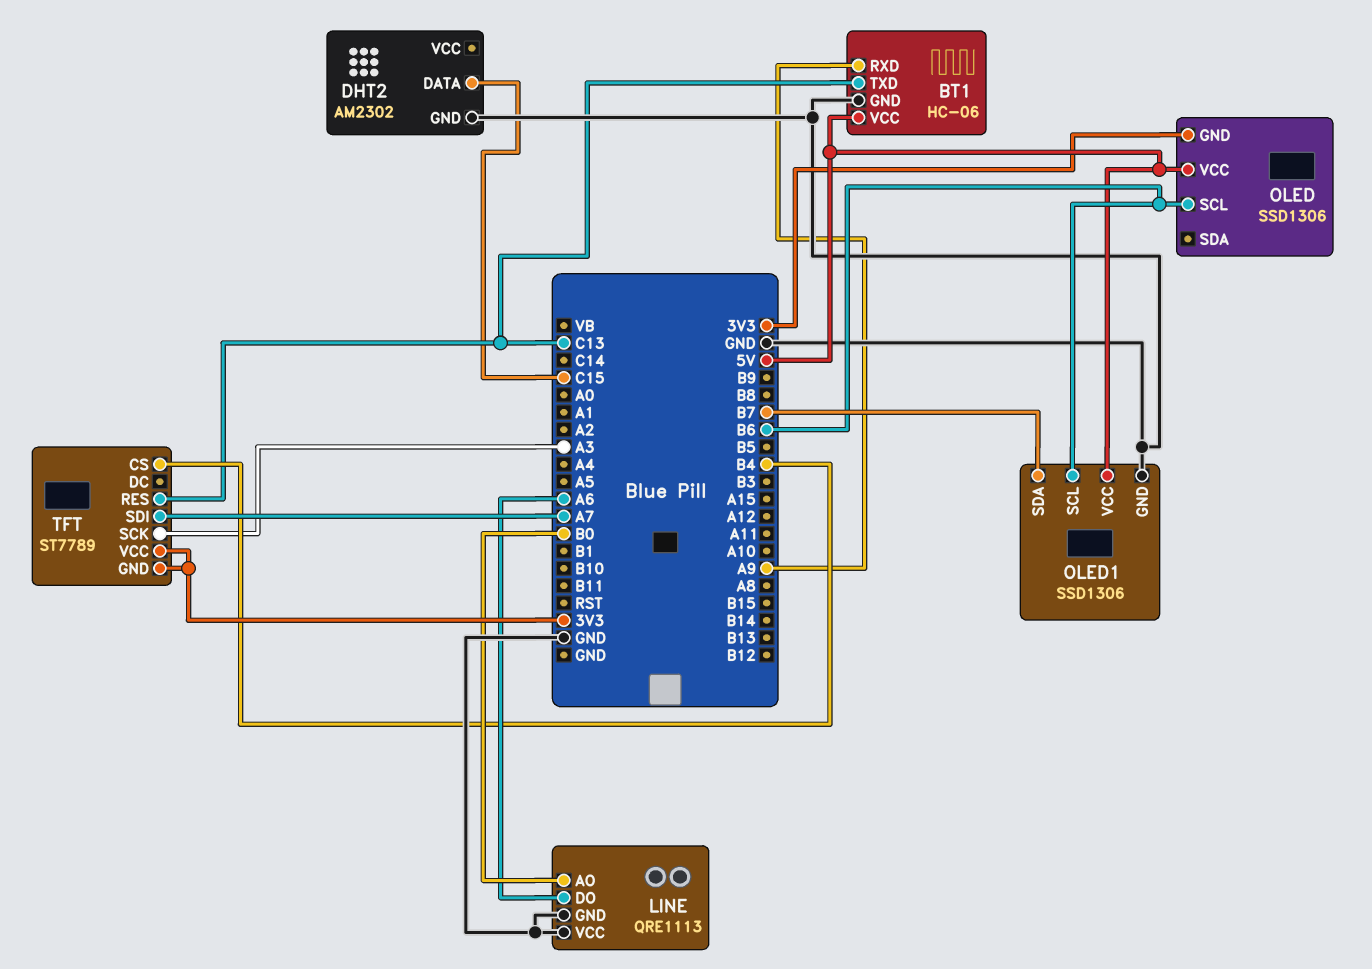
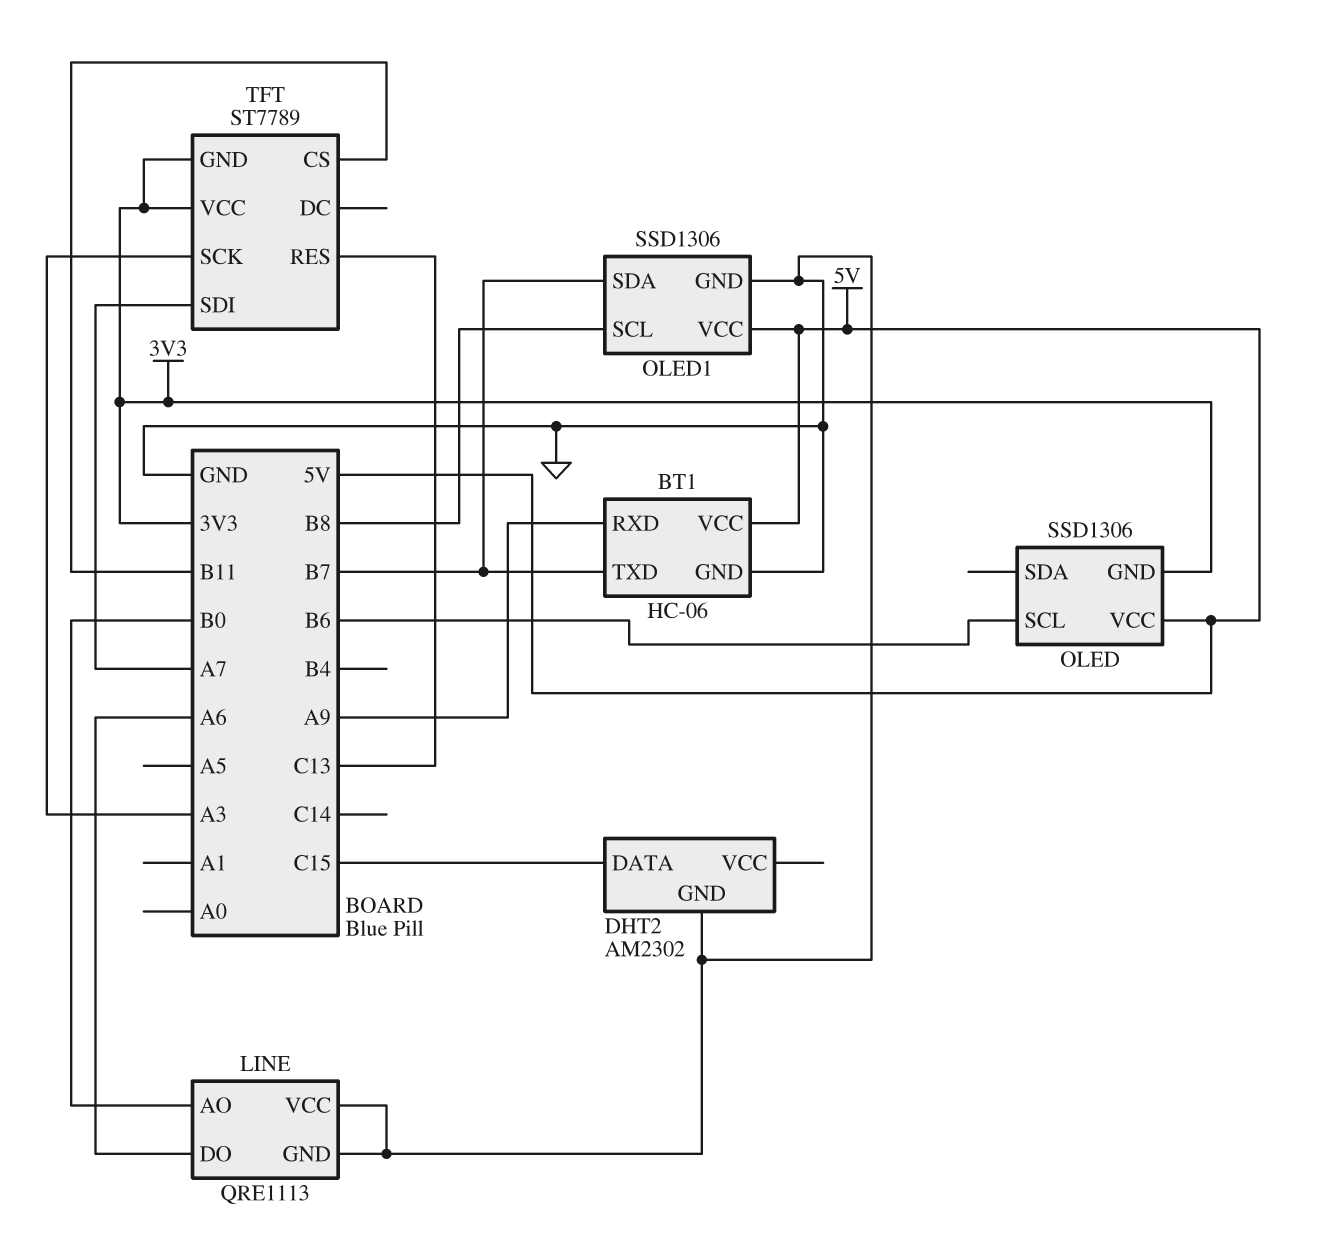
BT1 pin TXD: C13 -> B7
OLED1 pin SCL: B6 -> B8
TFT pin CS: B4 -> B11

